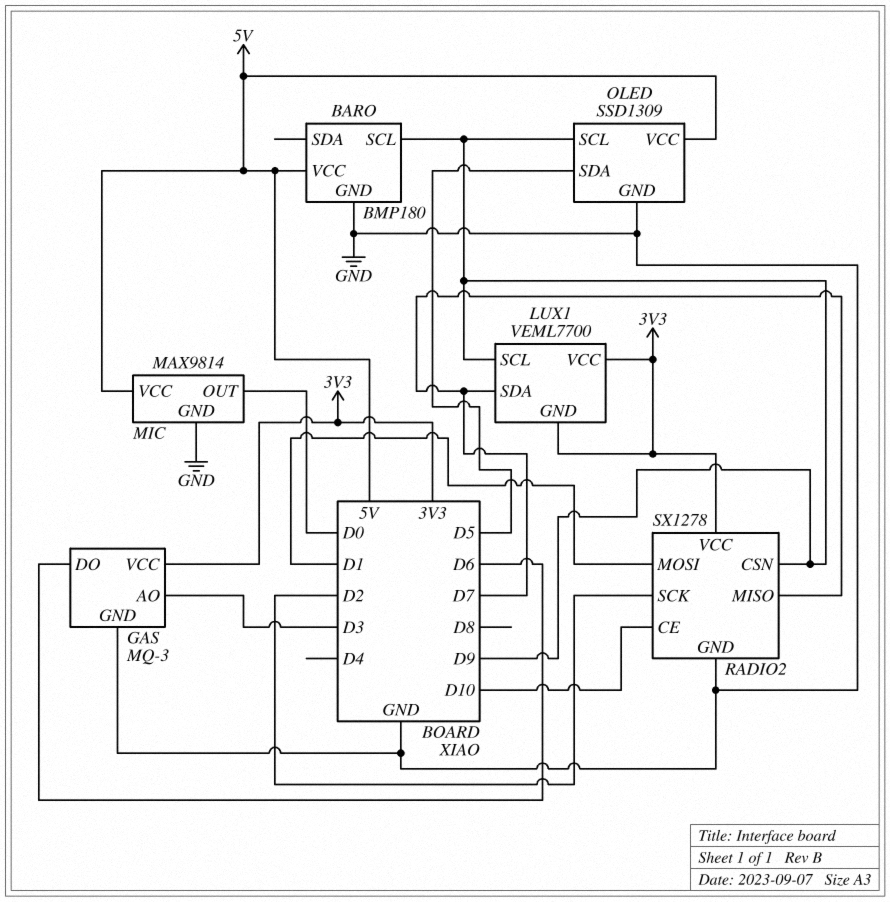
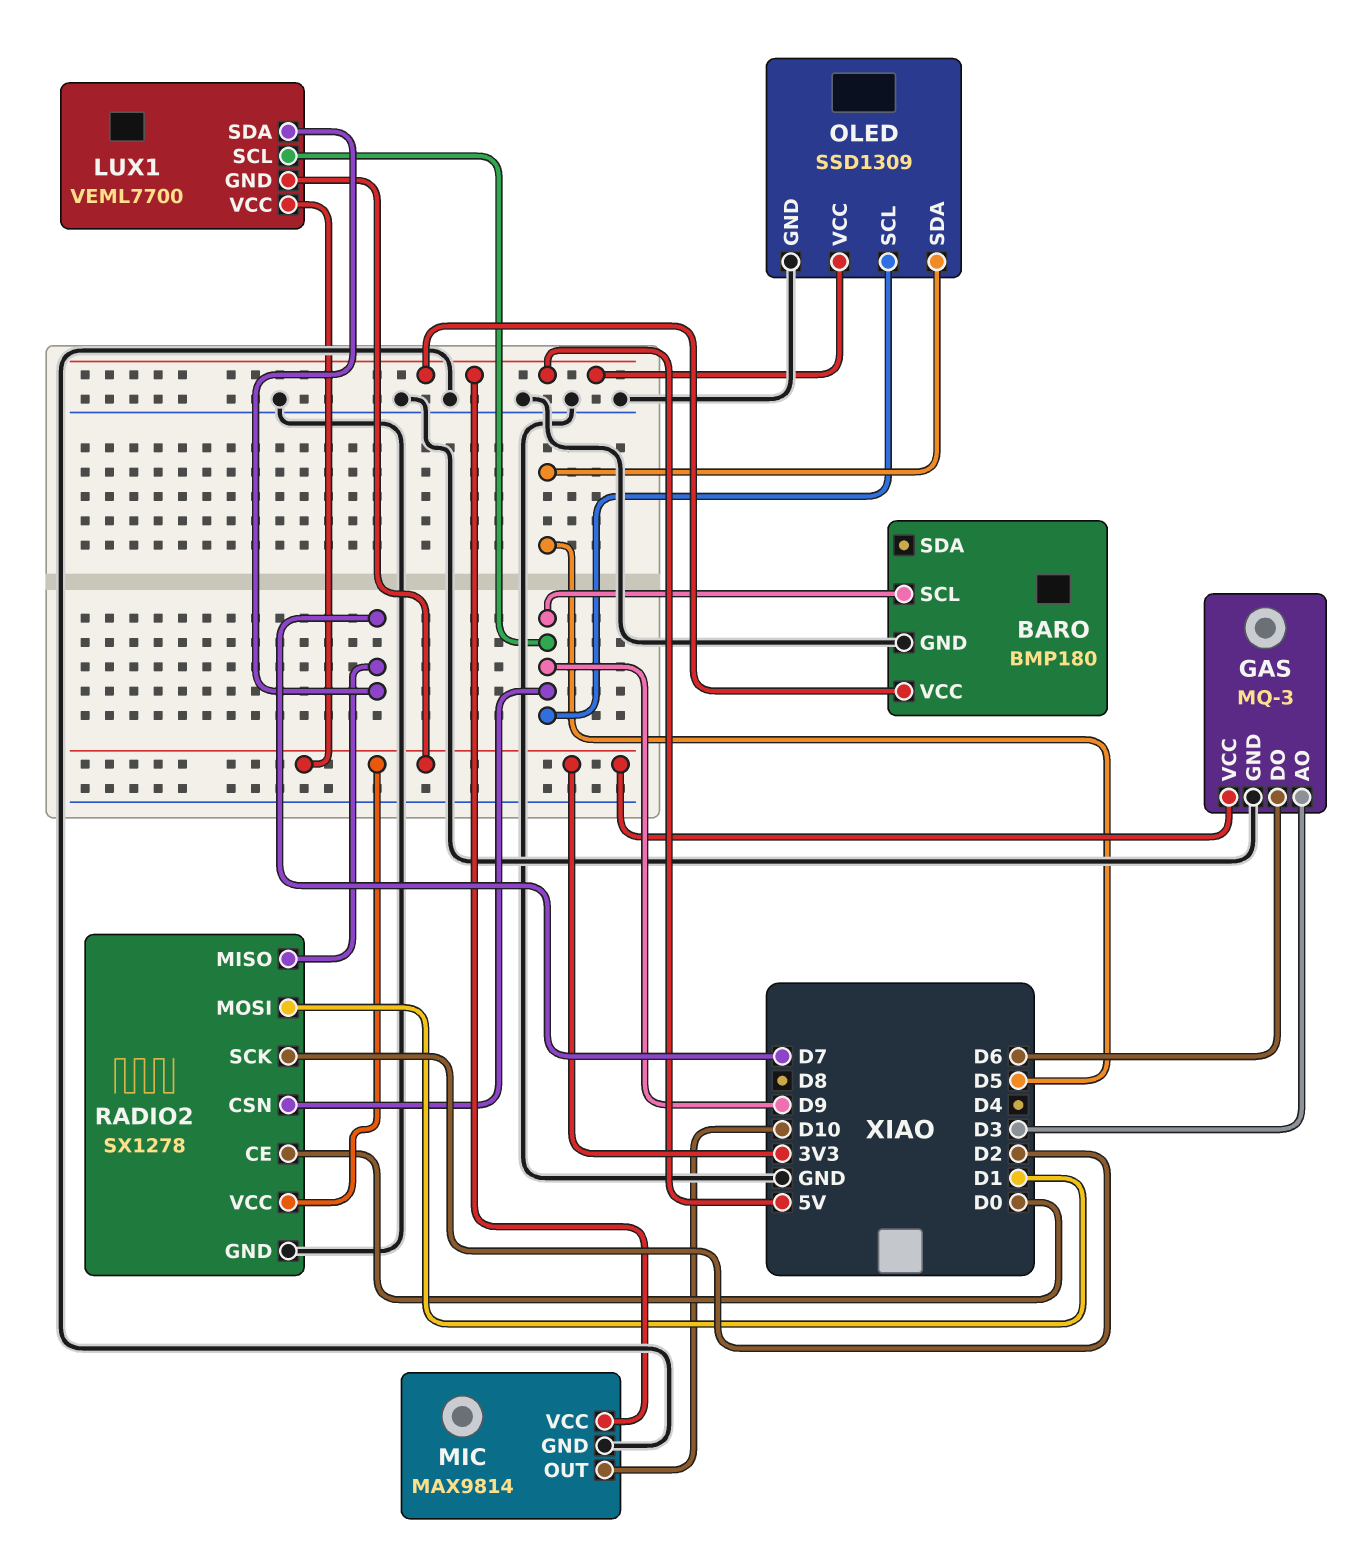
MIC pin OUT: D0 -> D10
RADIO2 pin CE: D10 -> D0

